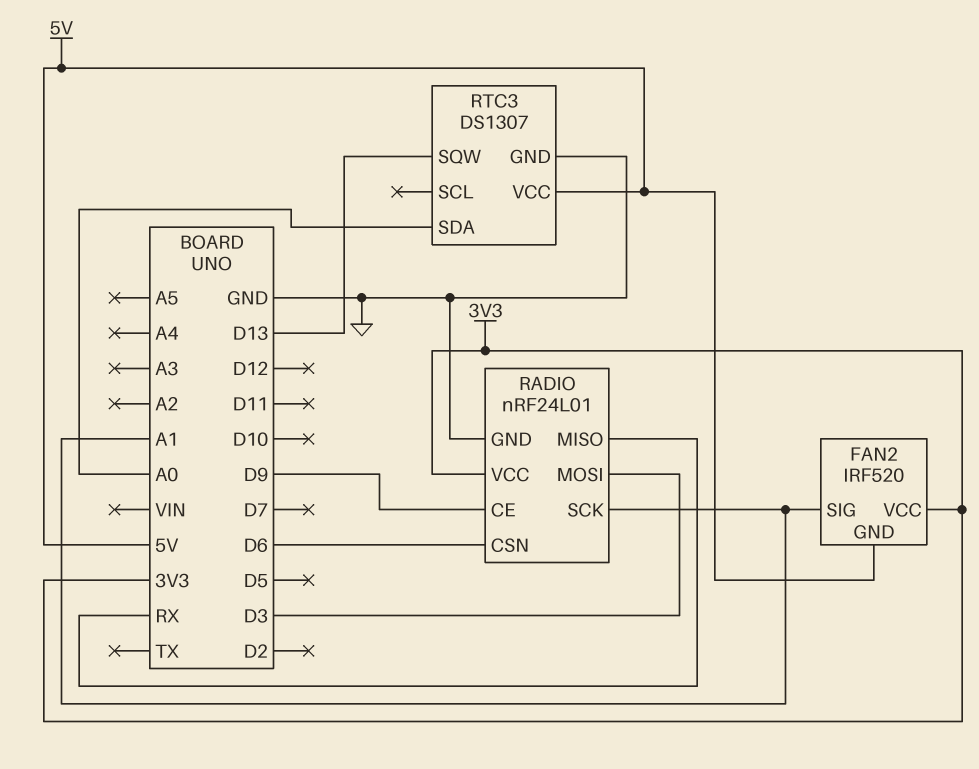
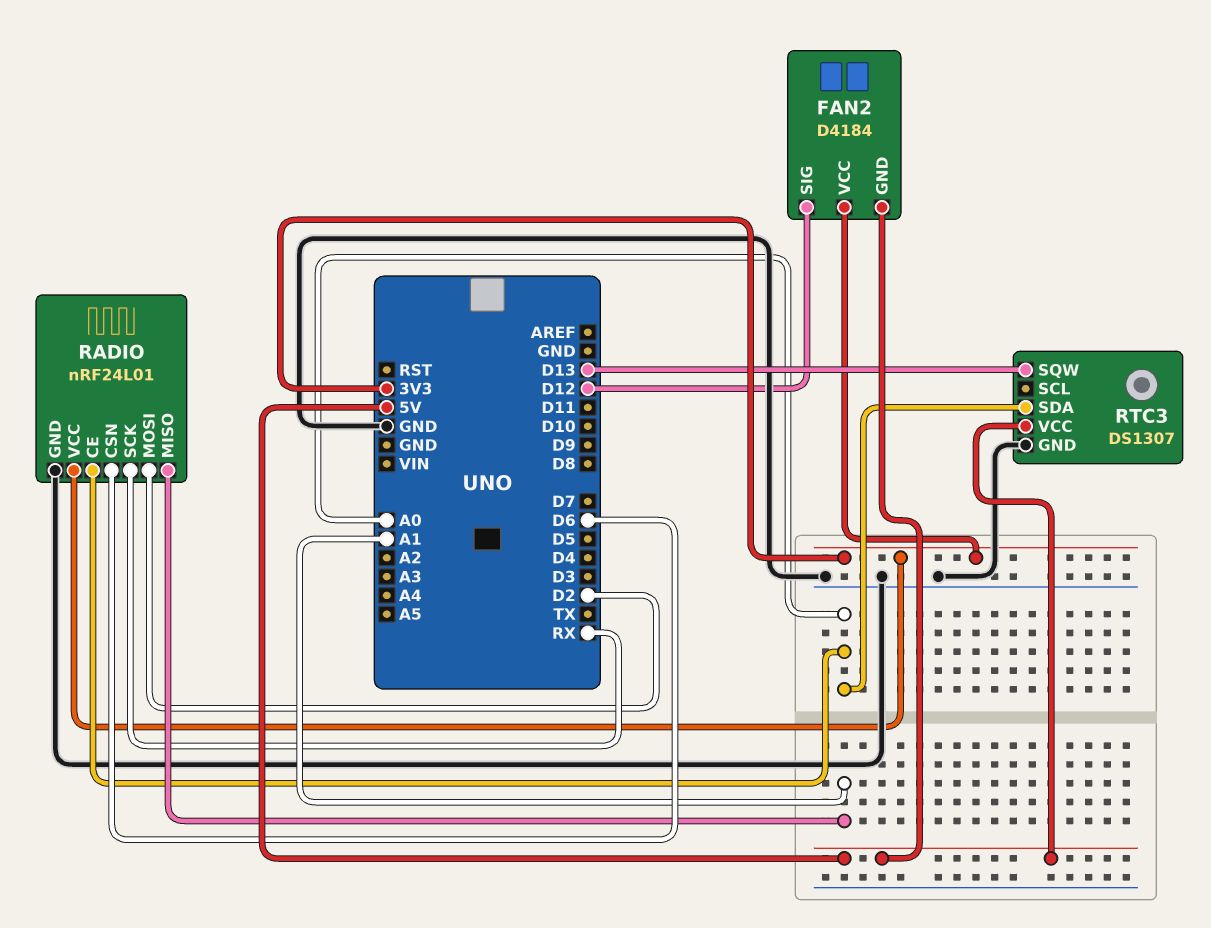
FAN2: IRF520 -> D4184
FAN2 pin SIG: A1 -> D12
RADIO pin CE: D9 -> A0
RADIO pin MISO: RX -> A1
RADIO pin MOSI: D3 -> D2
RADIO pin SCK: A1 -> RX

